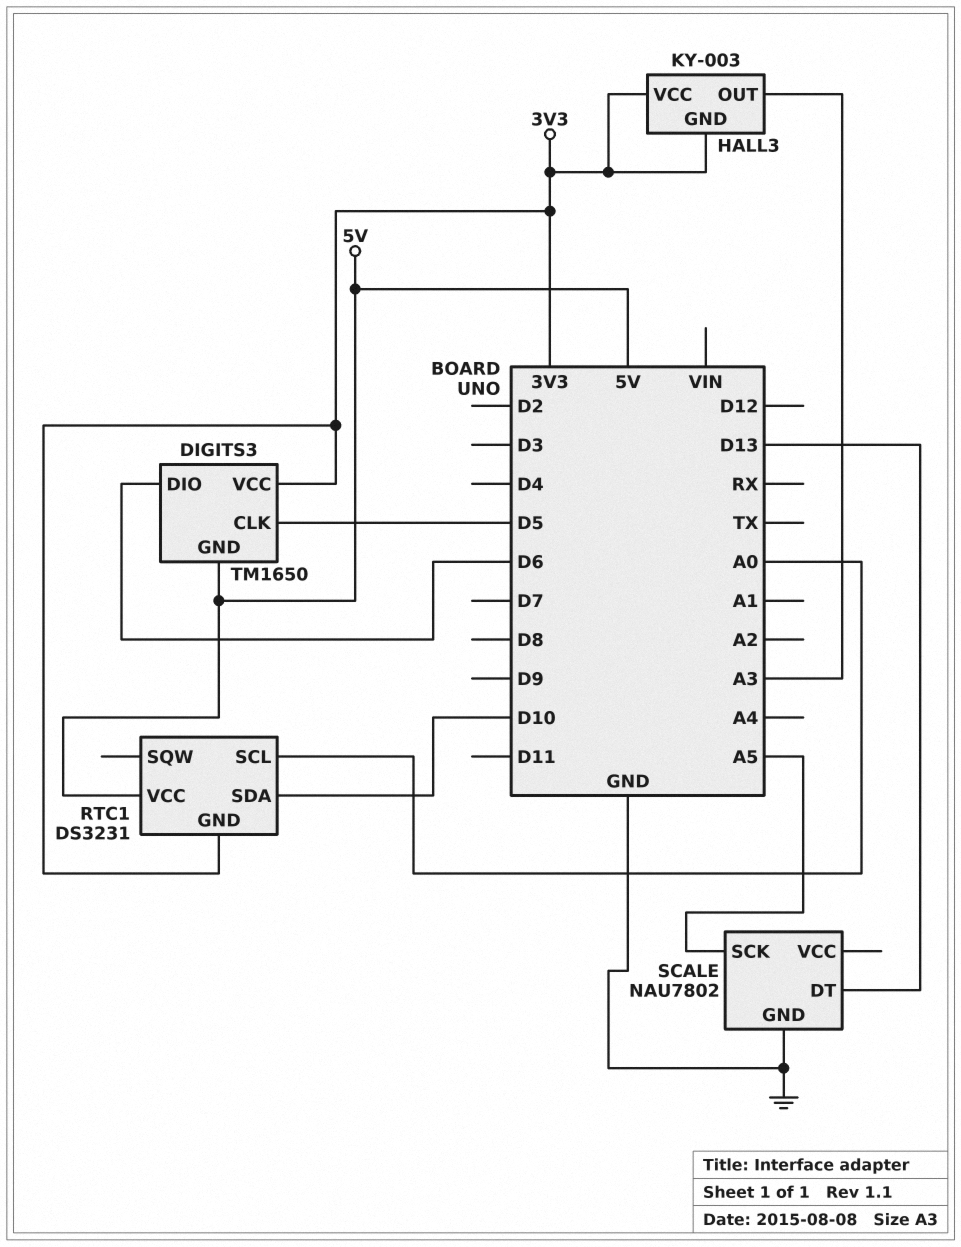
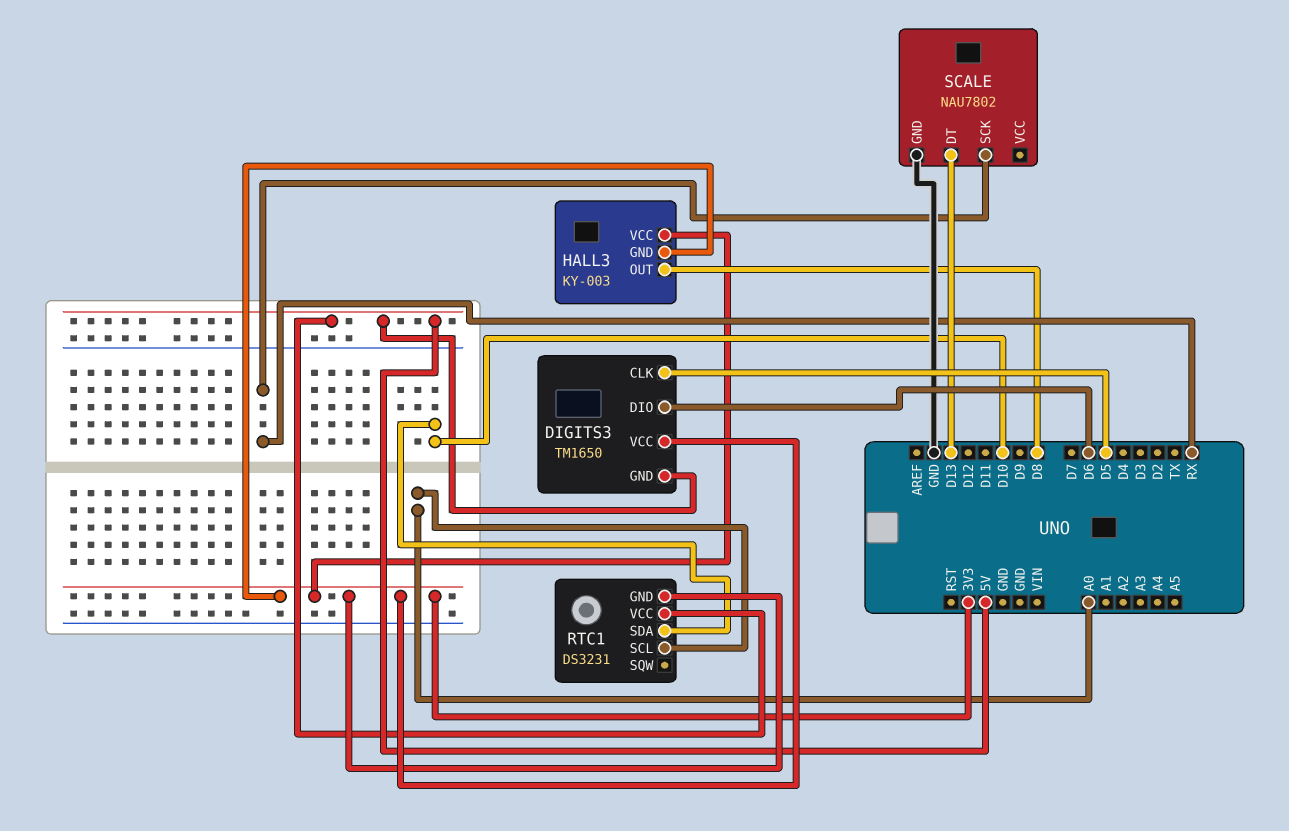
HALL3 pin OUT: A3 -> D8
SCALE pin SCK: A5 -> RX

